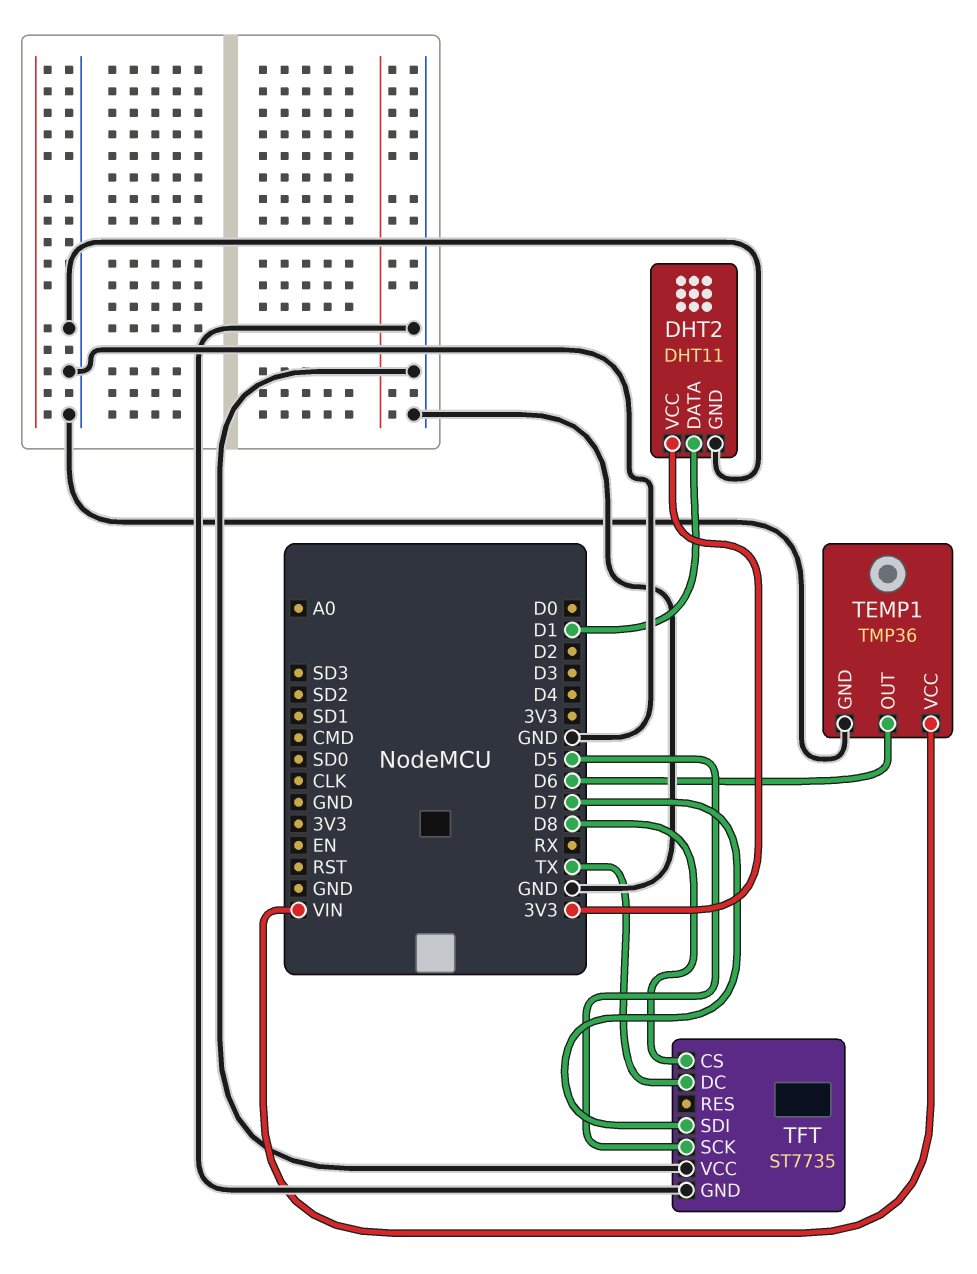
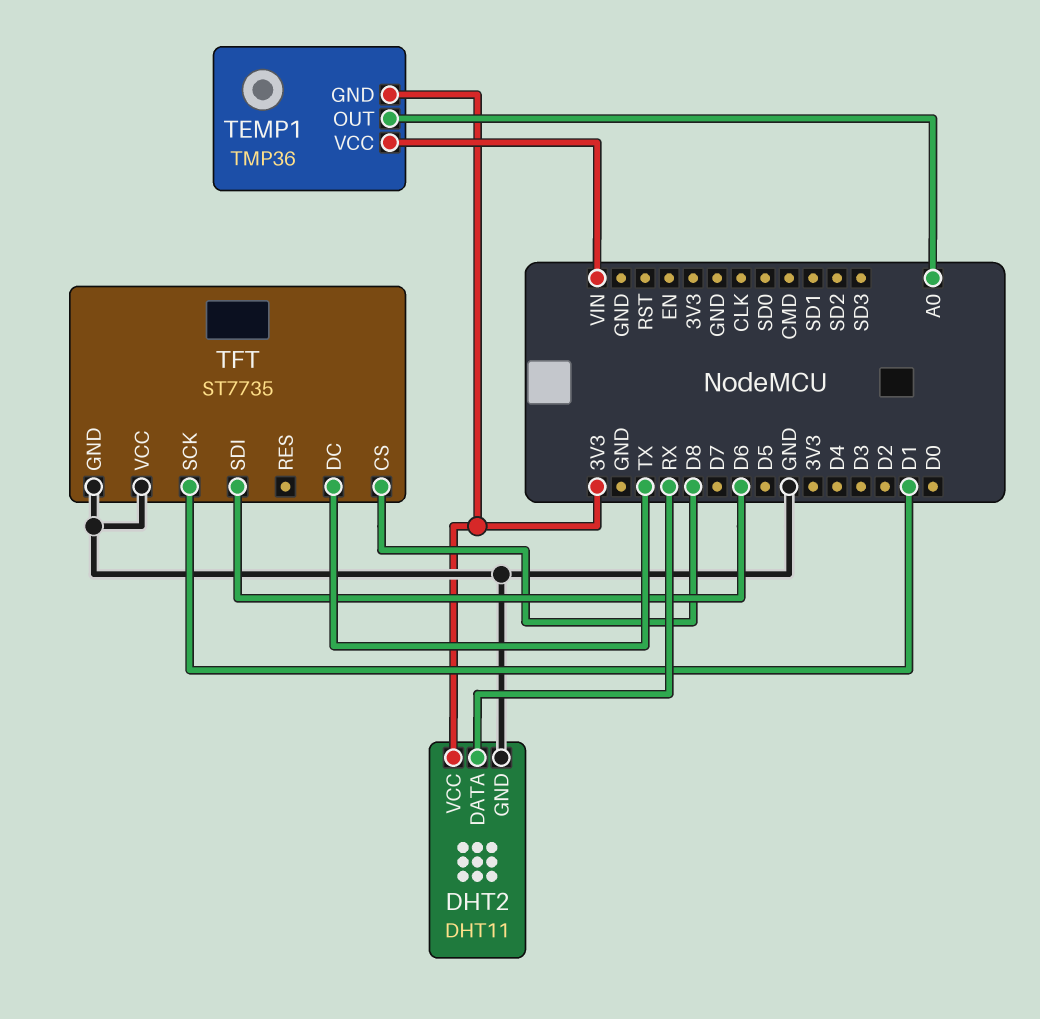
DHT2 pin DATA: D1 -> RX
TEMP1 pin GND: GND -> 3V3
TEMP1 pin OUT: D6 -> A0
TFT pin SCK: D5 -> D1
TFT pin SDI: D7 -> D6

